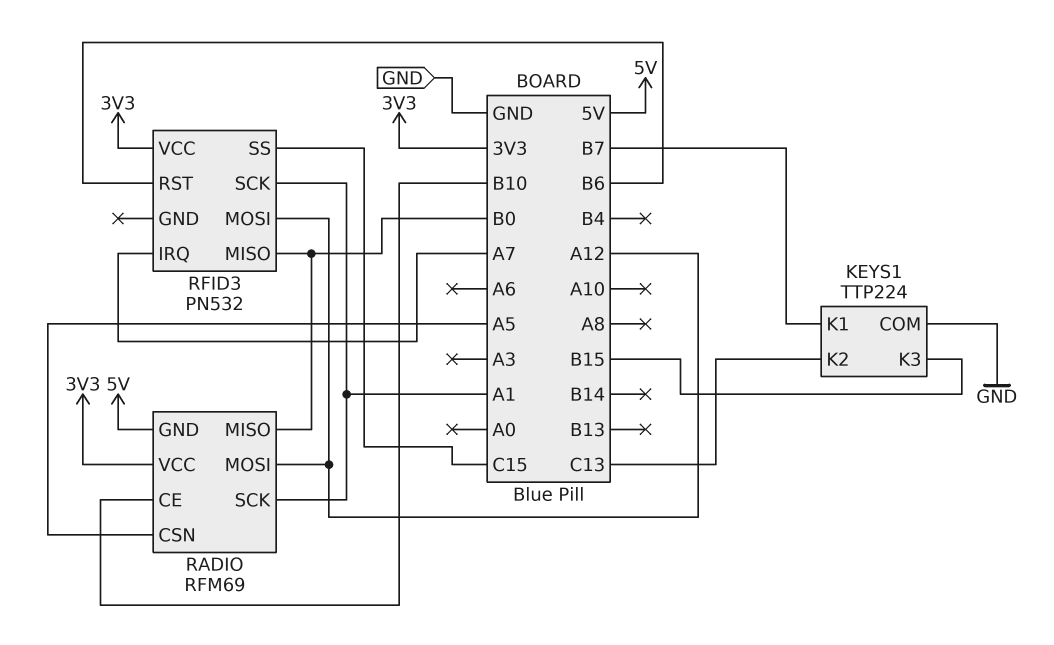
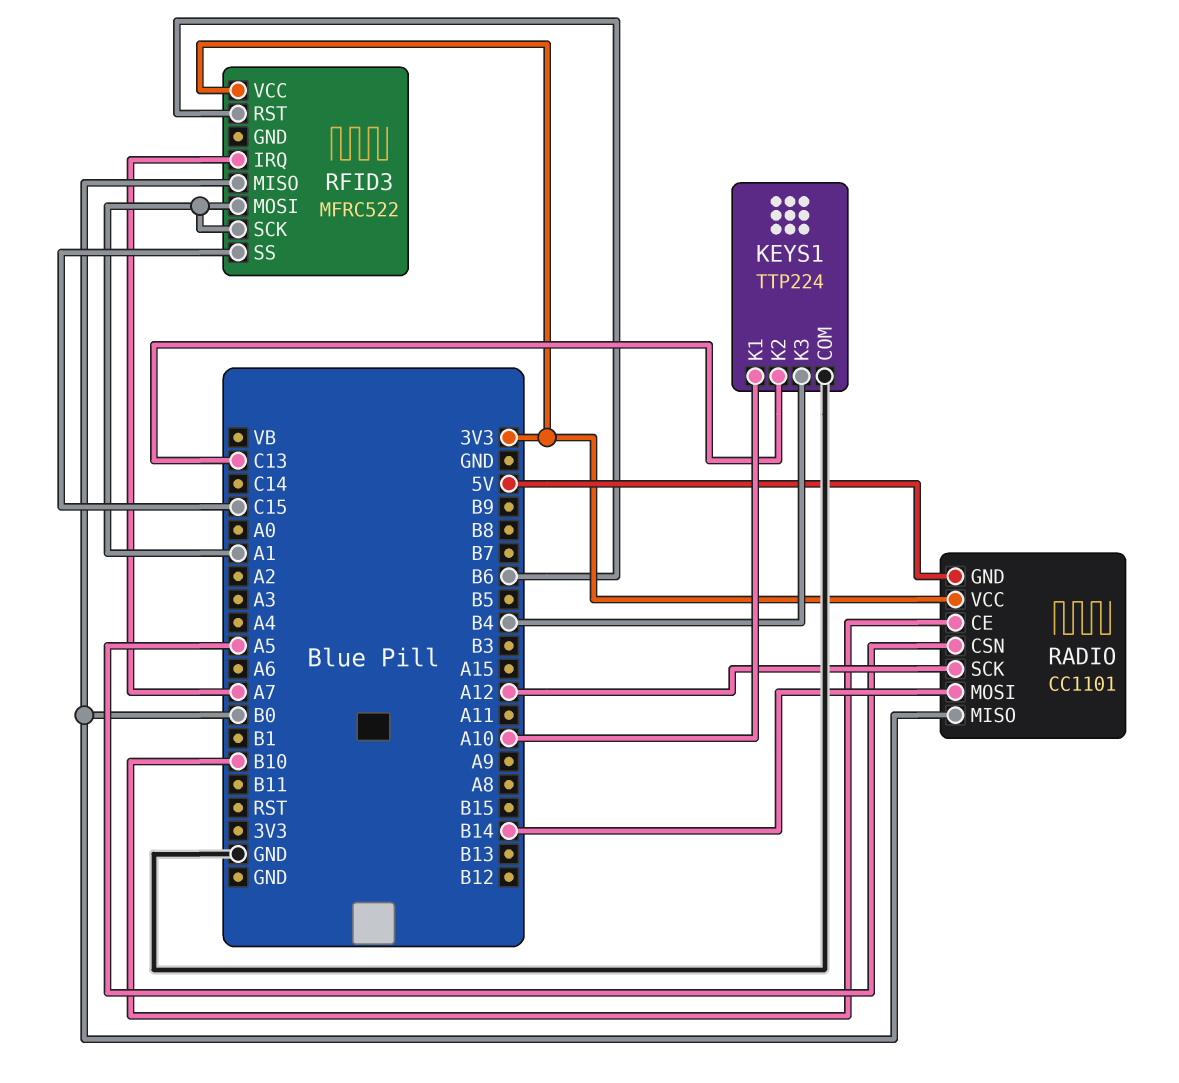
KEYS1 pin K1: B7 -> A10
KEYS1 pin K3: B15 -> B4
RADIO: RFM69 -> CC1101
RADIO pin MOSI: A12 -> B14
RADIO pin SCK: A1 -> A12
RFID3: PN532 -> MFRC522
RFID3 pin MOSI: A12 -> A1

